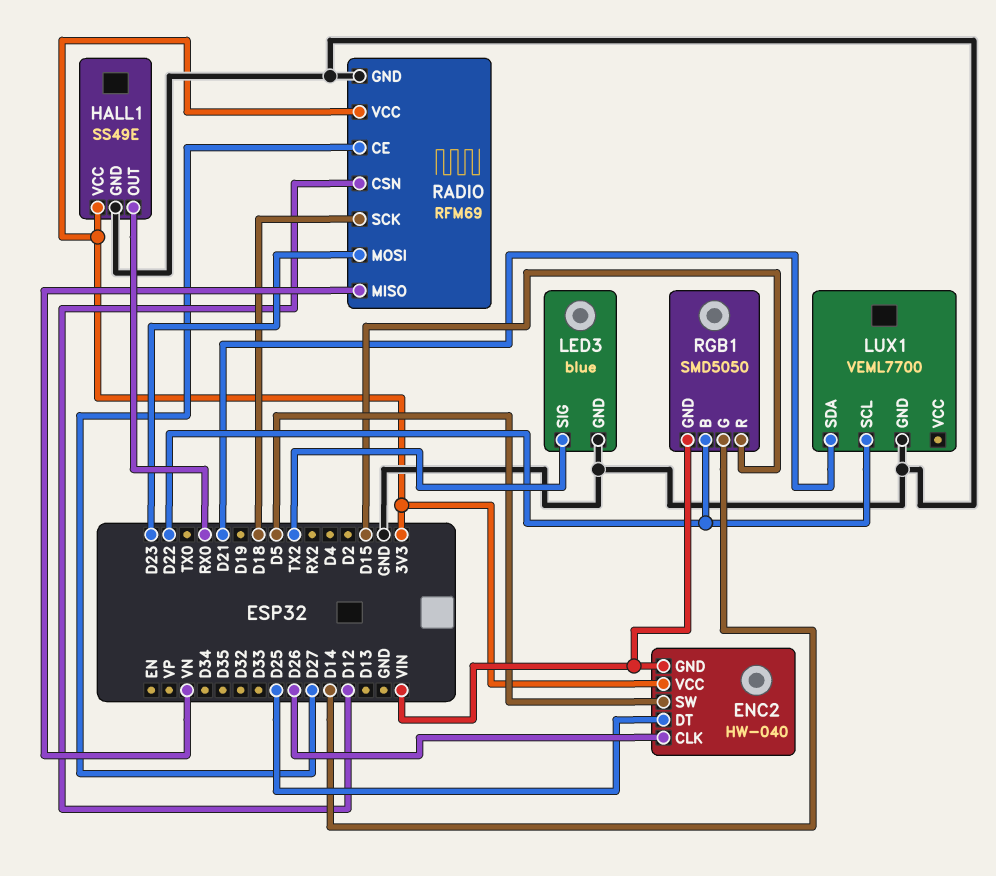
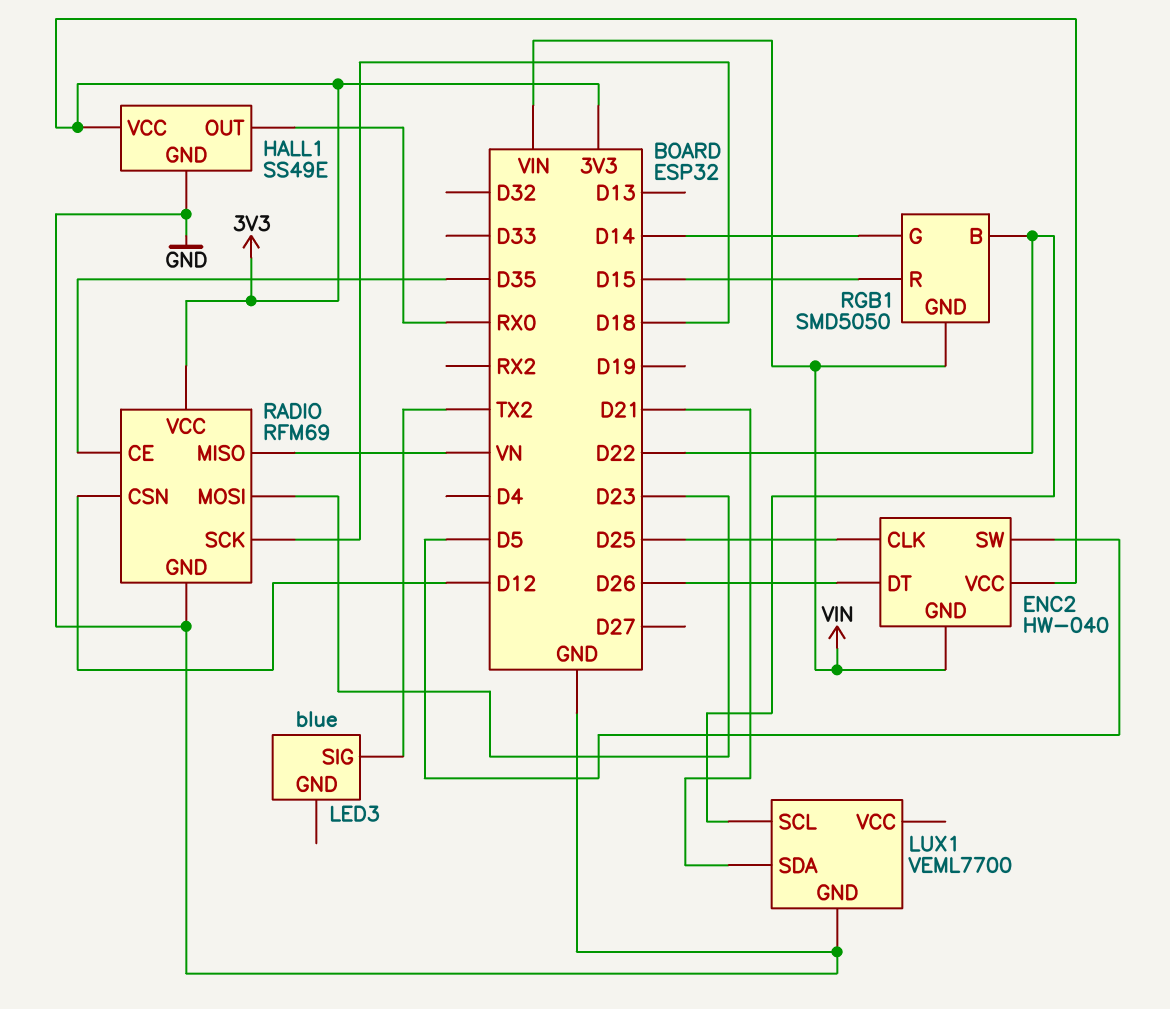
ENC2 pin CLK: D26 -> D25
ENC2 pin DT: D25 -> D26
LED3 pin GND: GND -> none
RADIO pin CE: D27 -> D35

